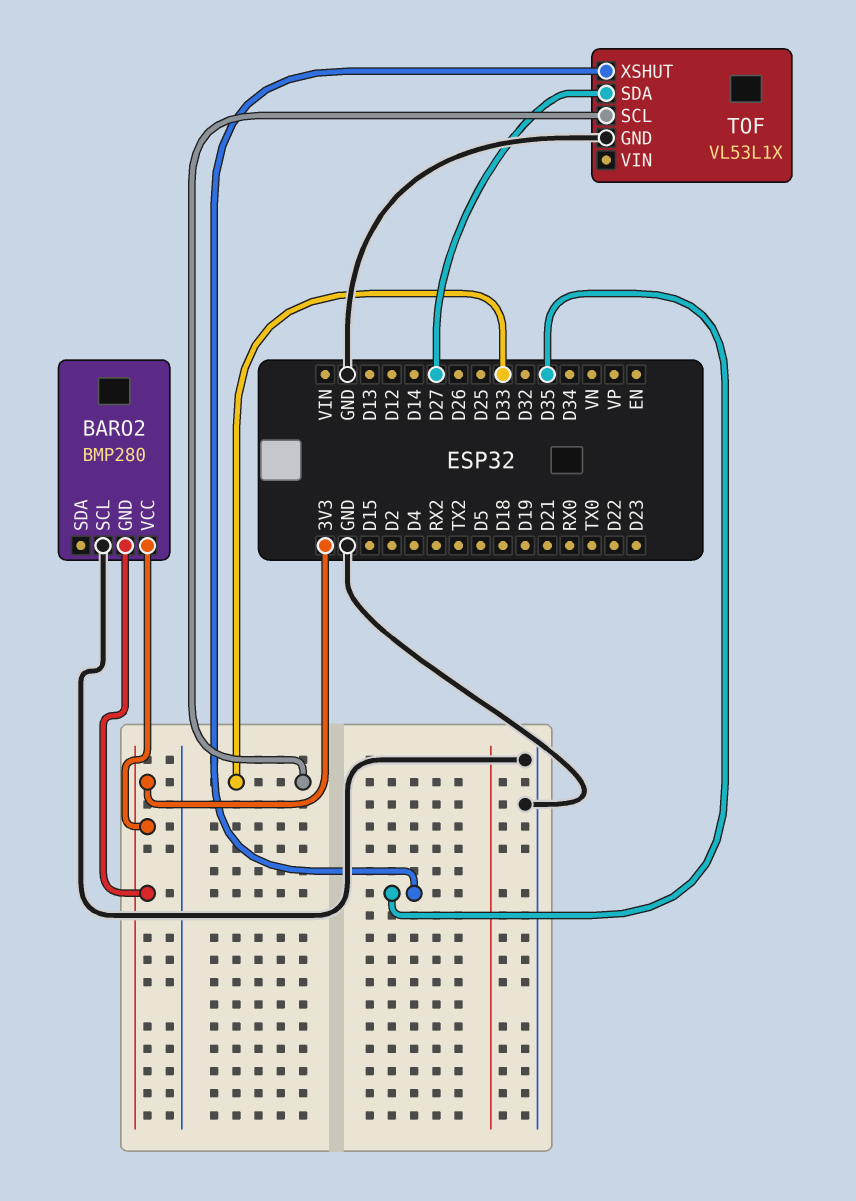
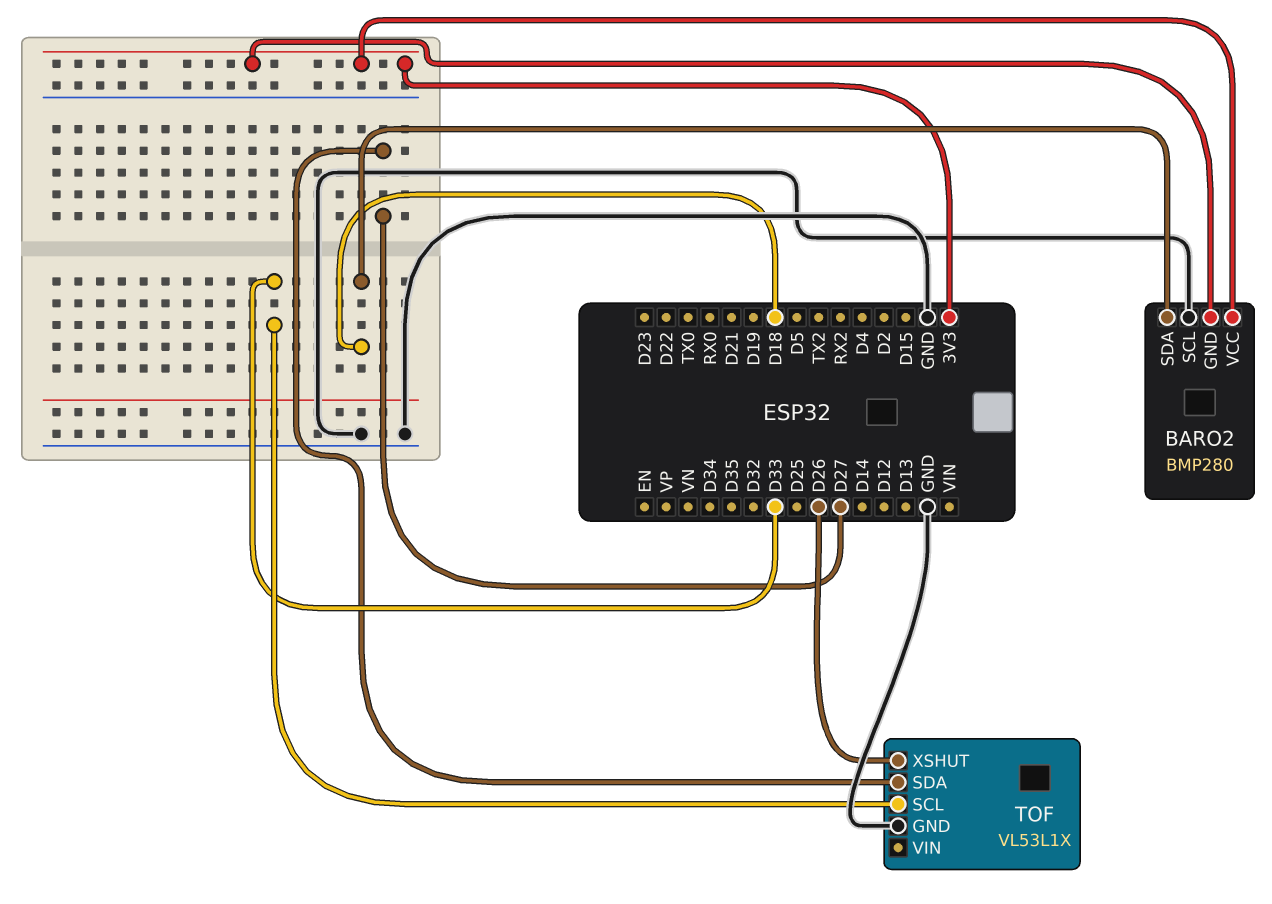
BARO2 pin SDA: none -> D18
TOF pin XSHUT: D35 -> D26

